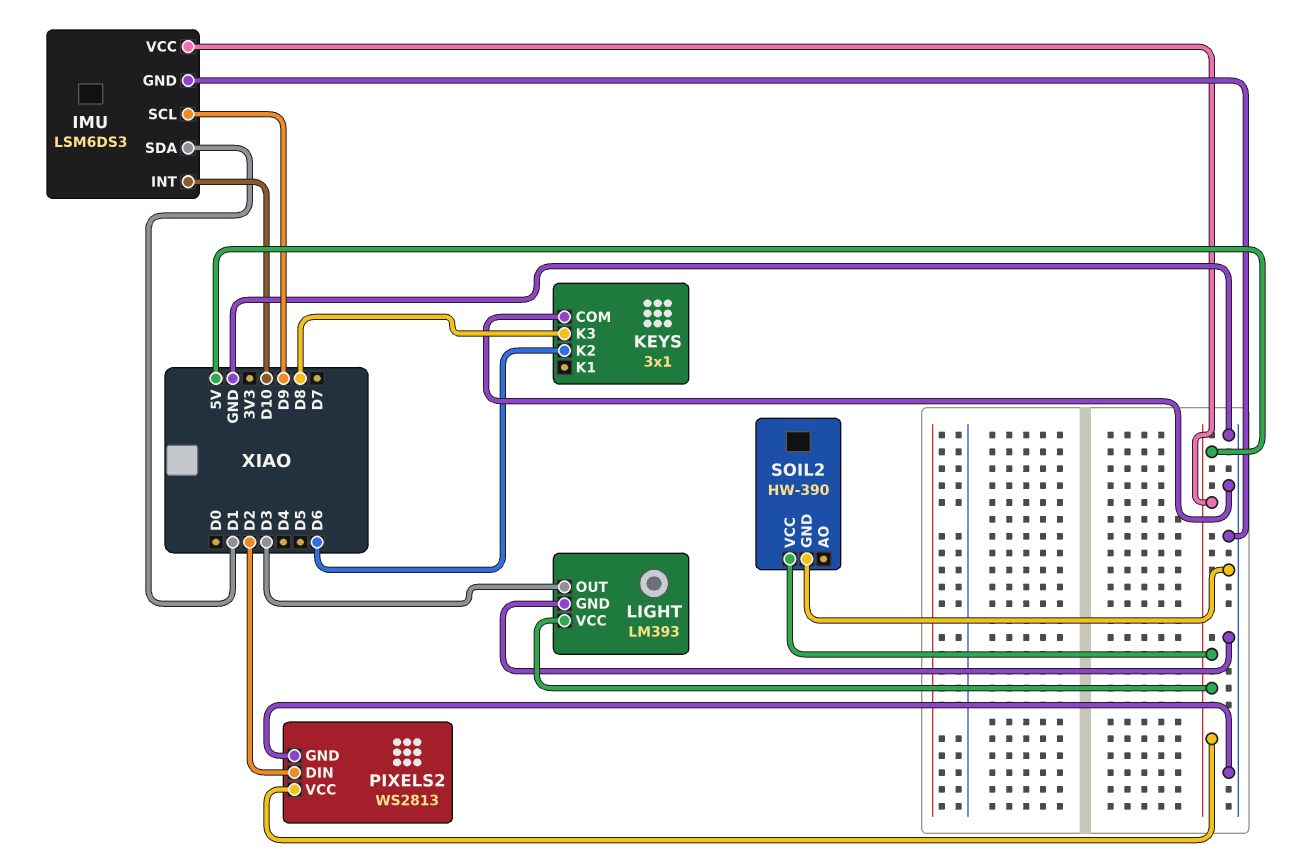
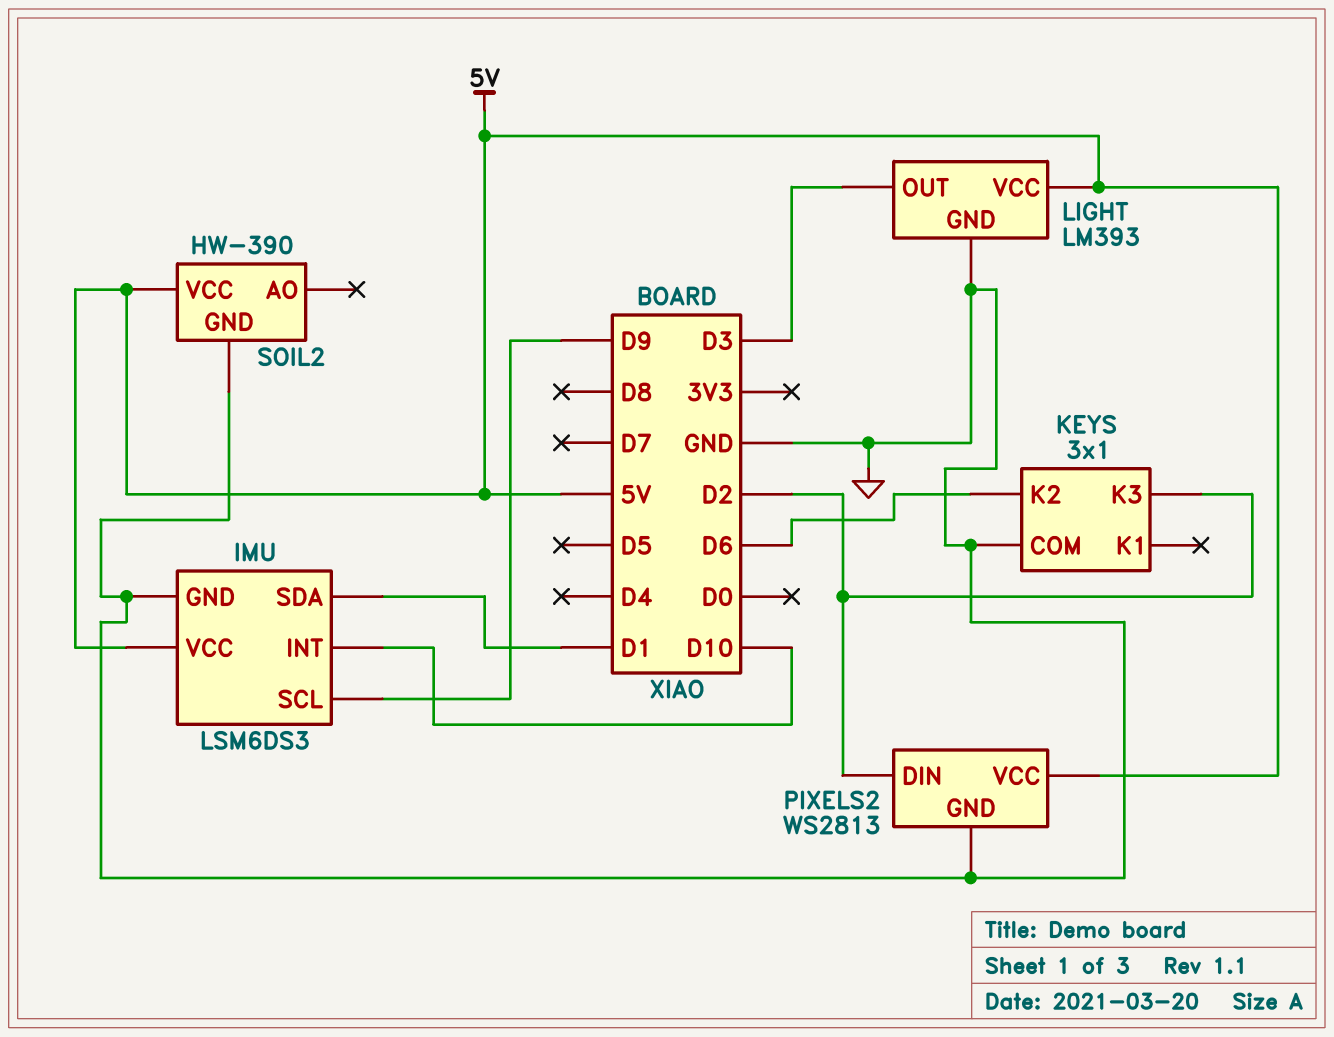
KEYS pin K3: D8 -> D2

